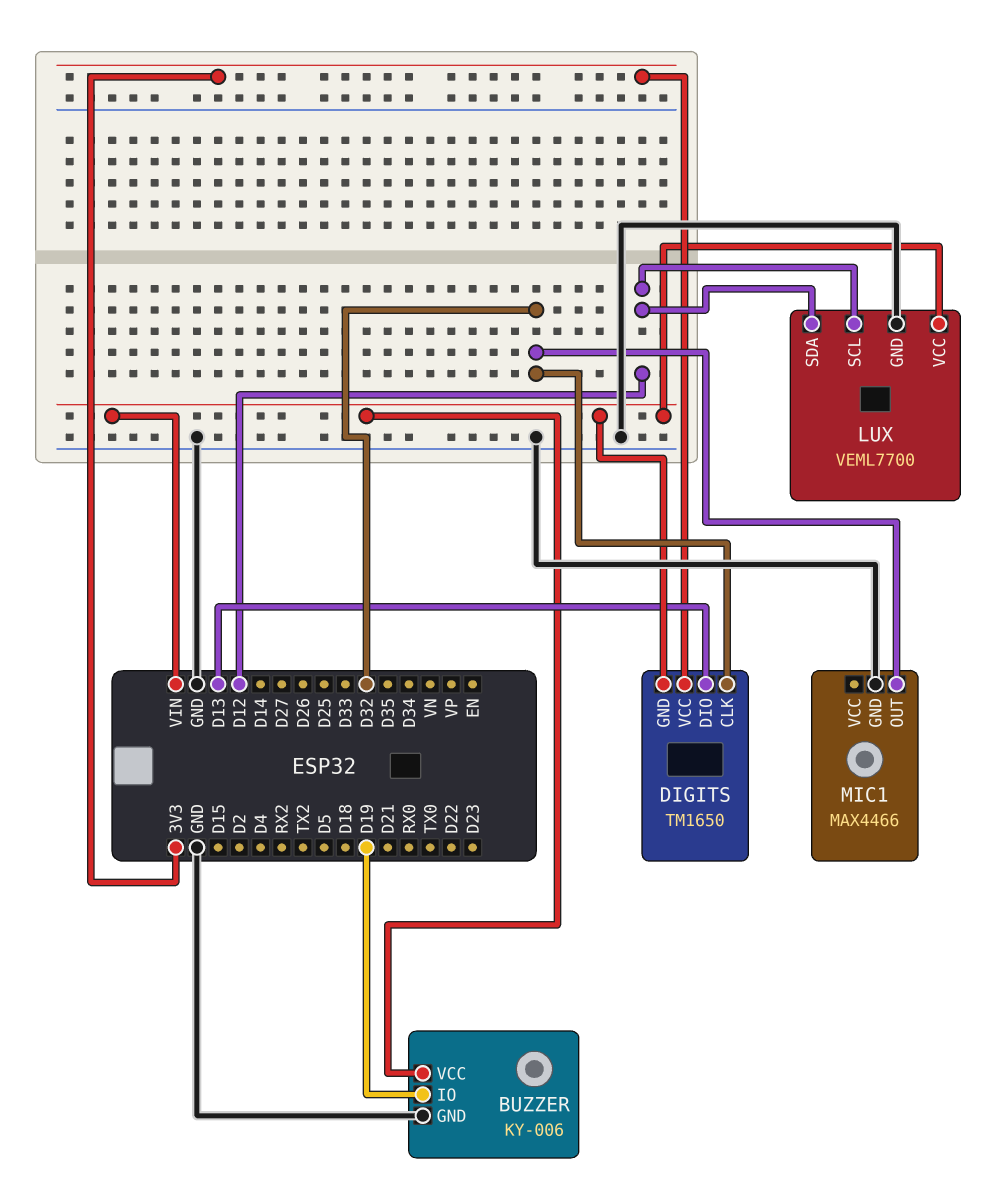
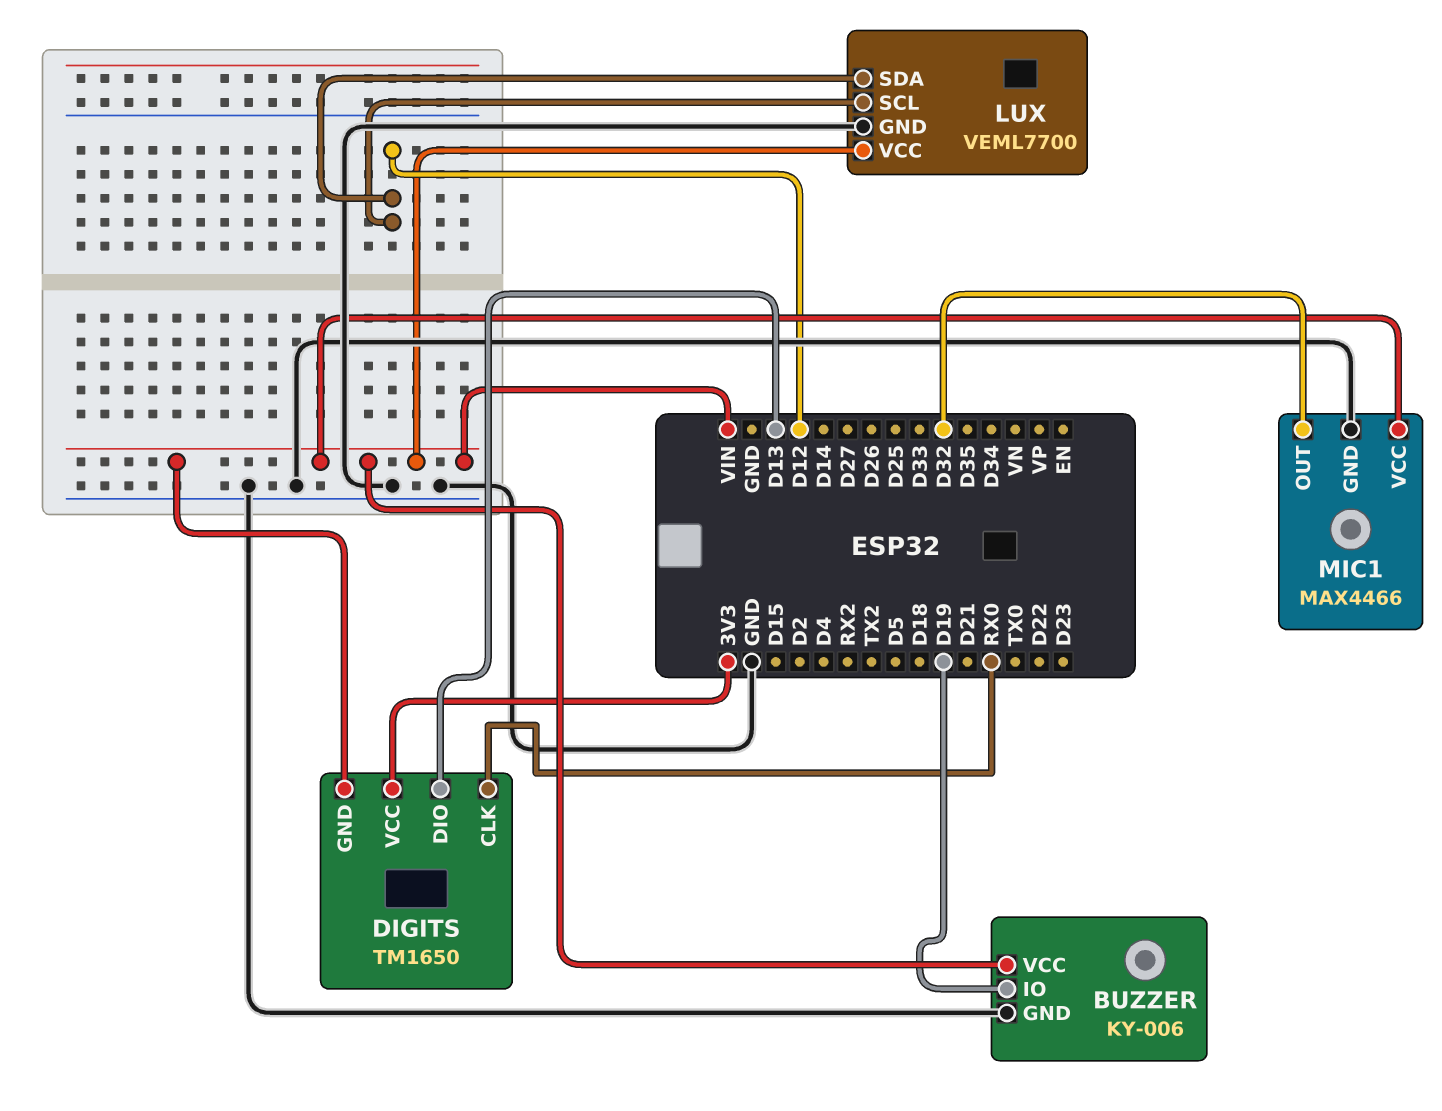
DIGITS pin CLK: D32 -> RX0
MIC1 pin VCC: none -> VIN

